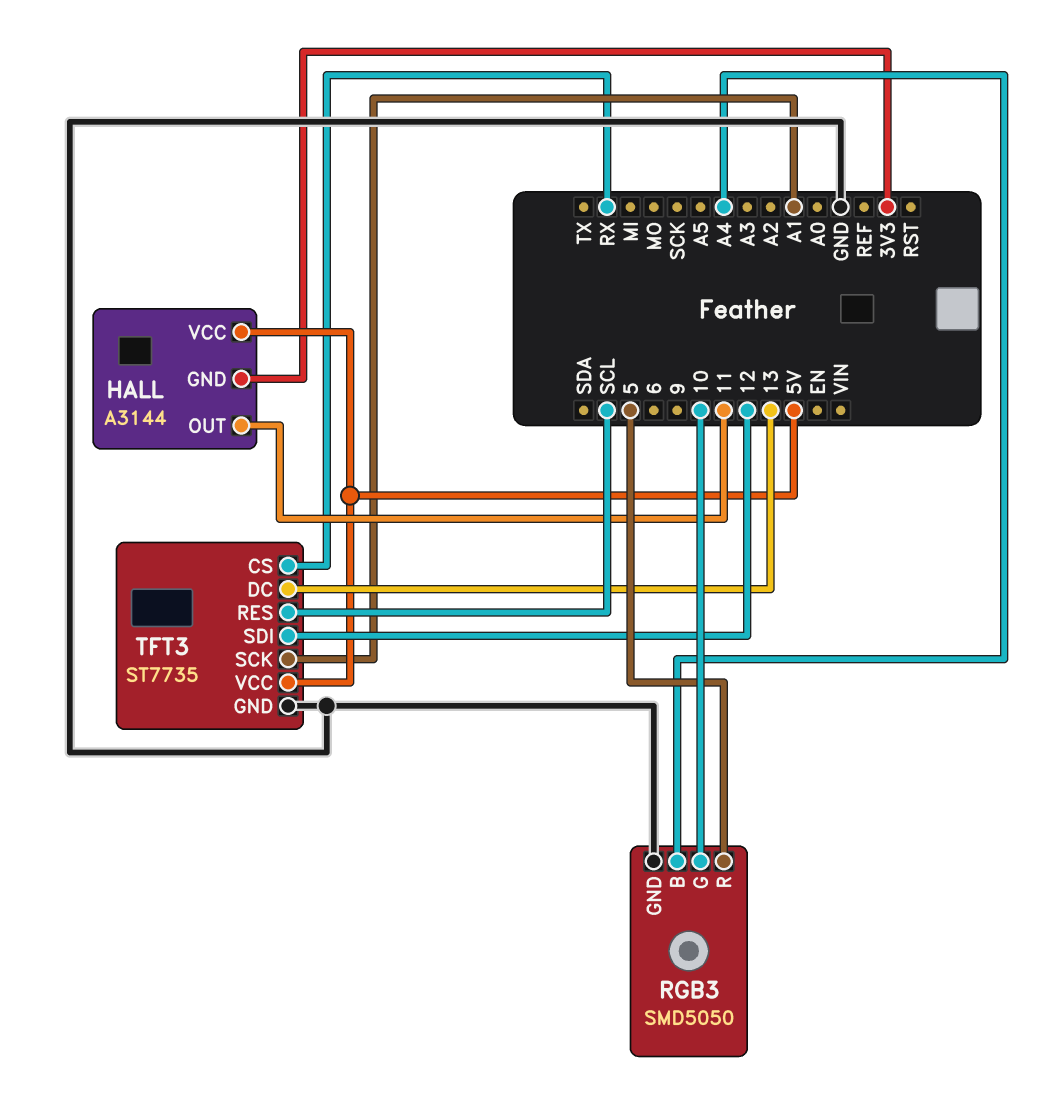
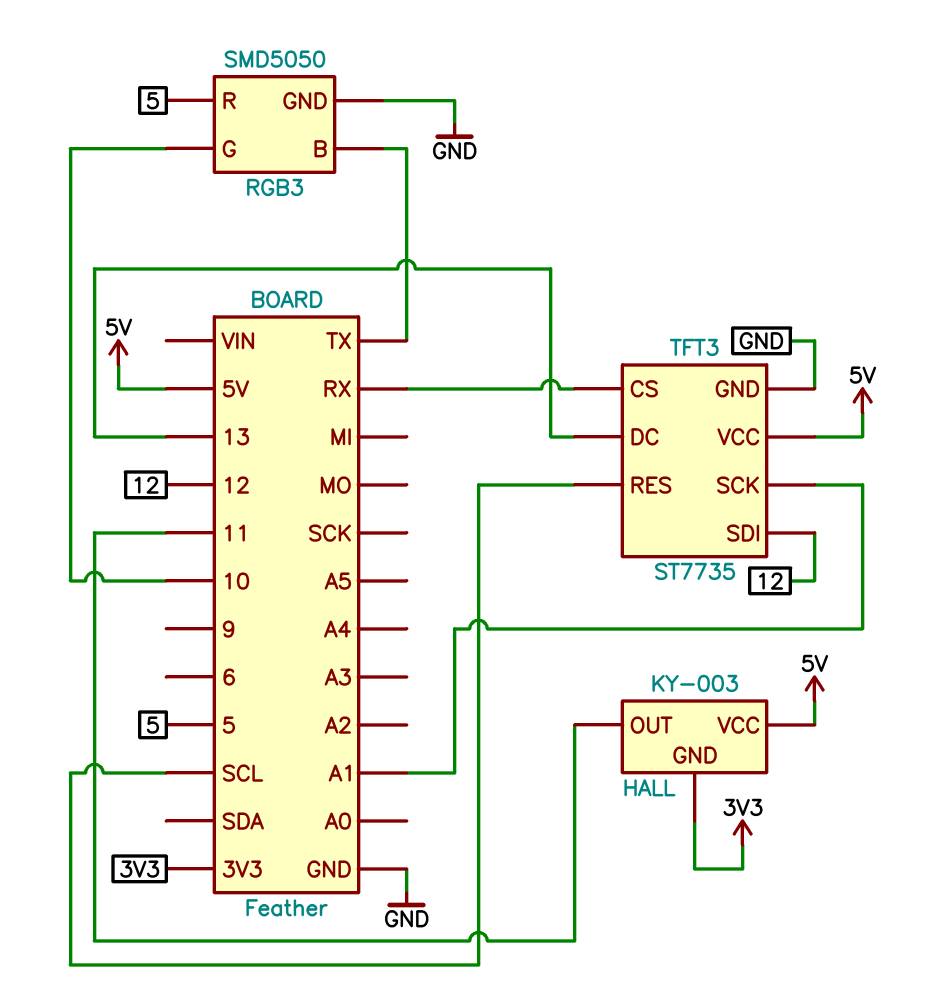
HALL: A3144 -> KY-003
RGB3 pin B: A4 -> TX

